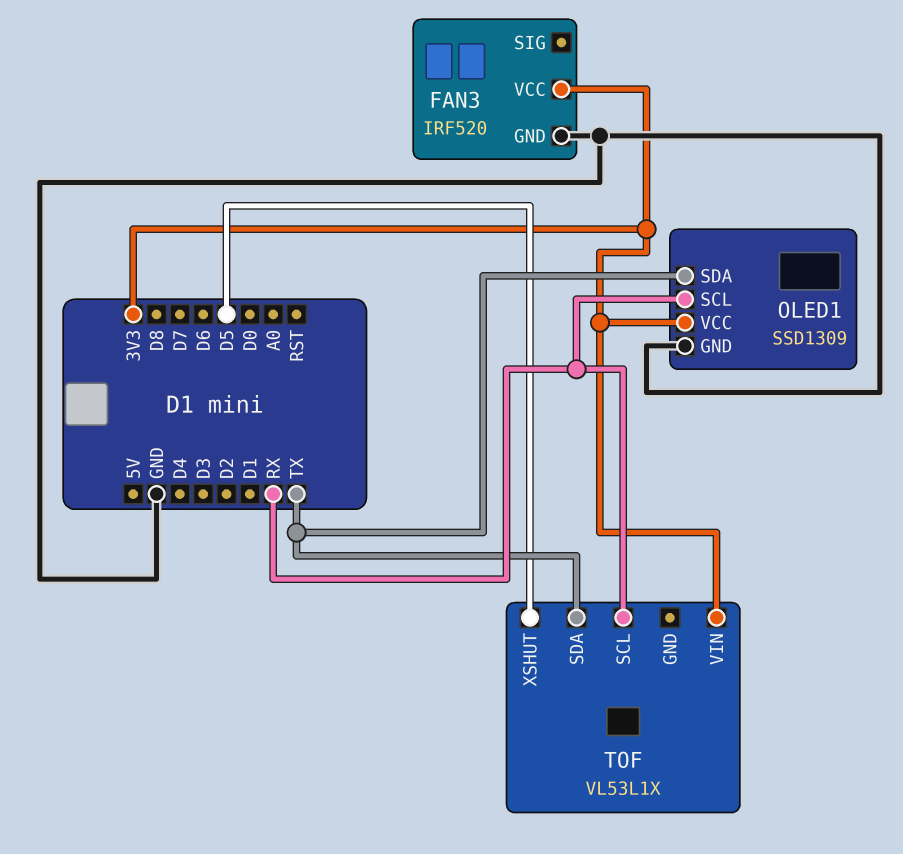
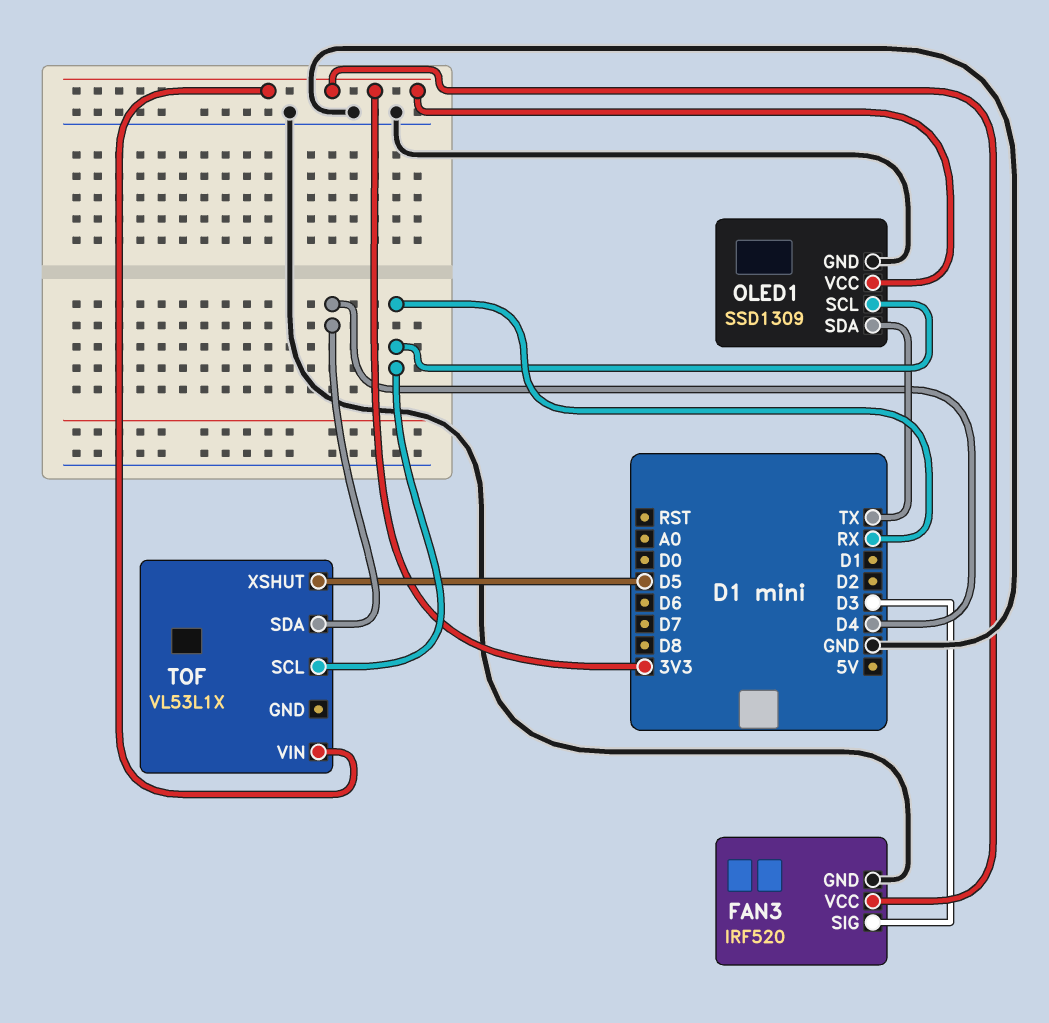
FAN3 pin SIG: none -> D3
TOF pin SDA: TX -> D4

